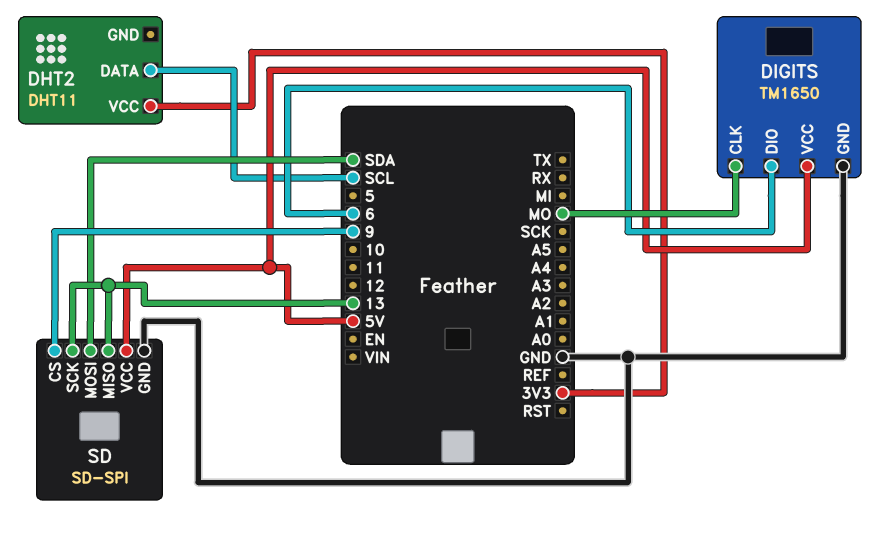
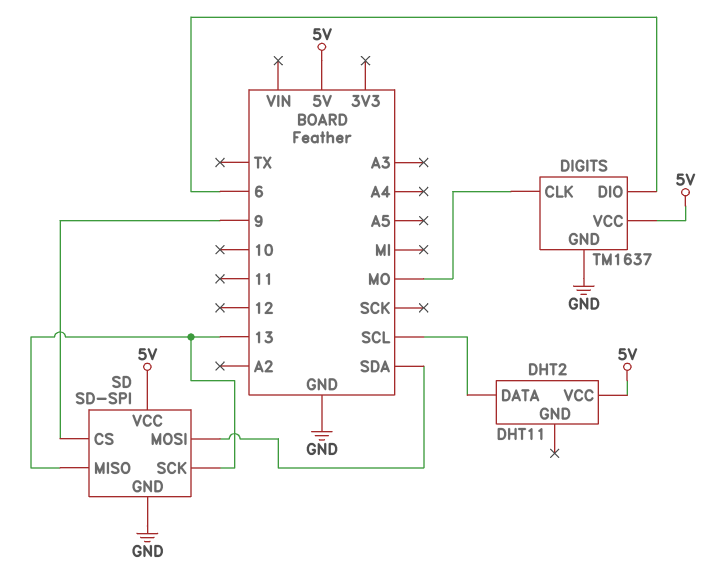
DHT2 pin VCC: 3V3 -> 5V
DIGITS: TM1650 -> TM1637

